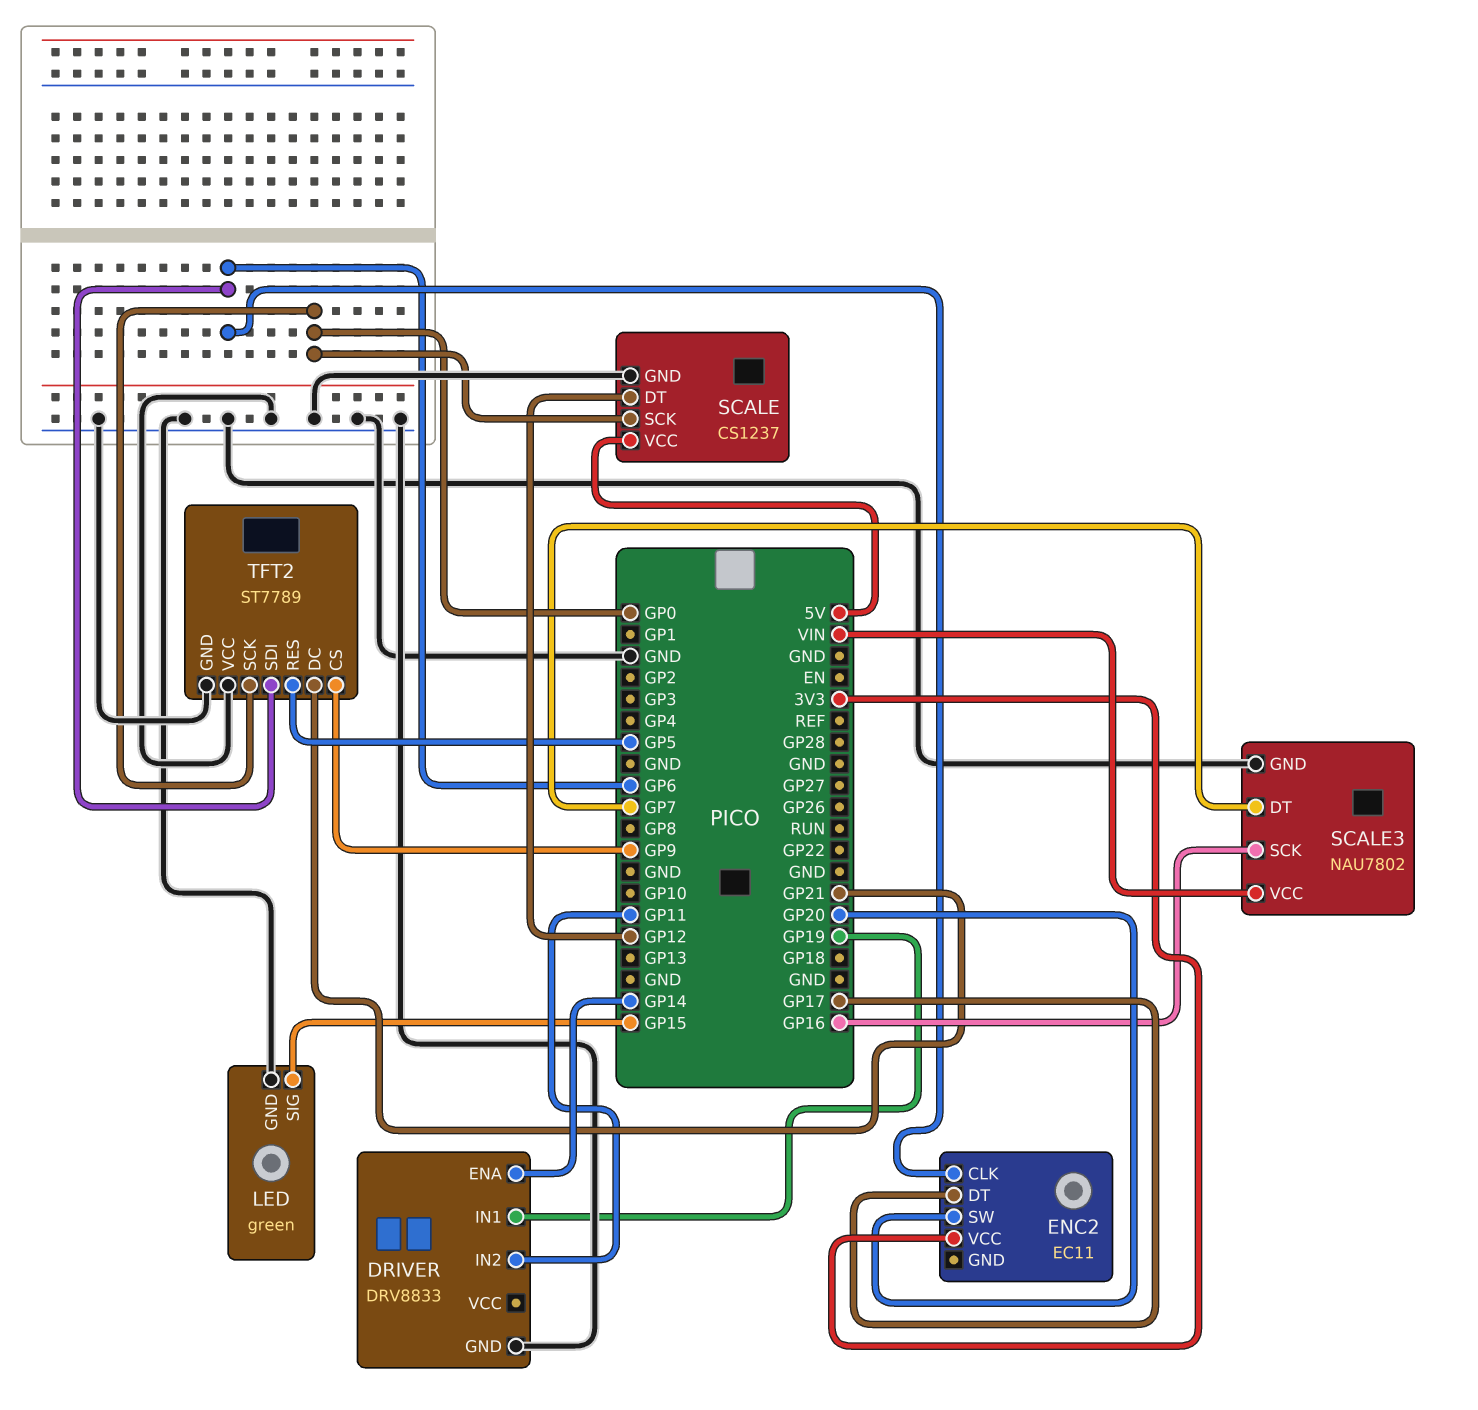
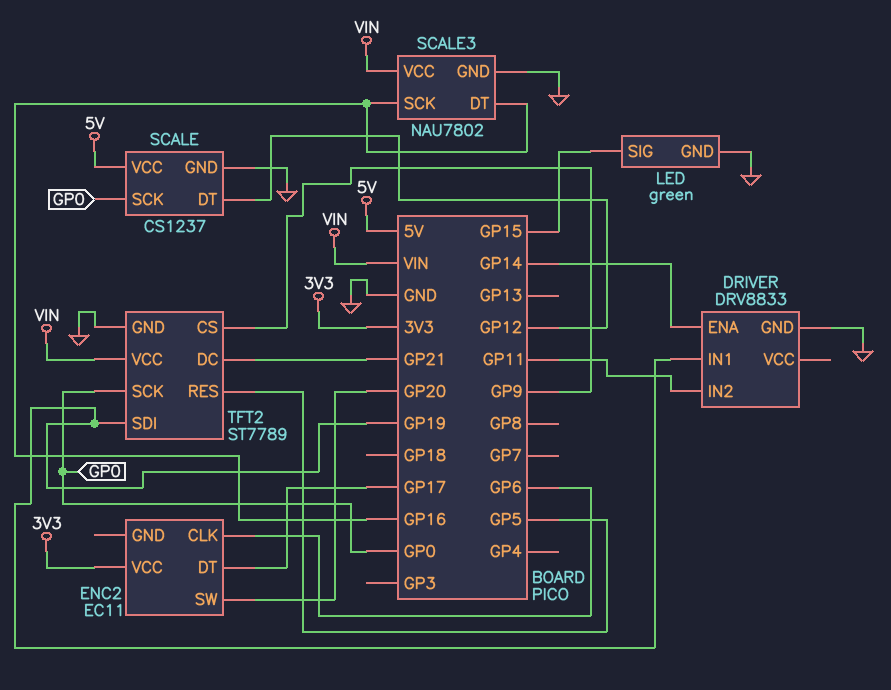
SCALE3 pin DT: GP7 -> GP16
TFT2 pin SDI: GP6 -> GP19
TFT2 pin VCC: GND -> VIN

